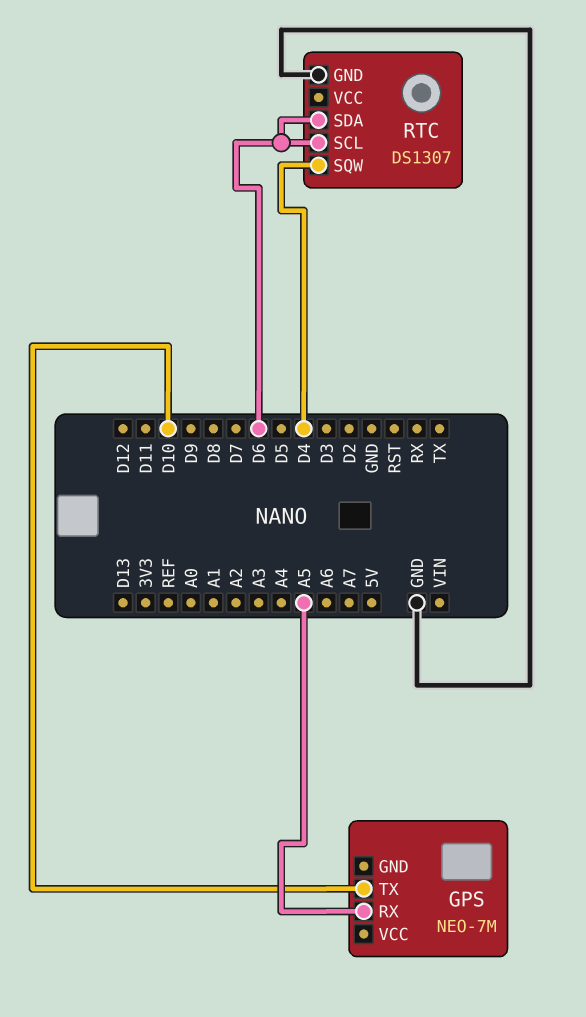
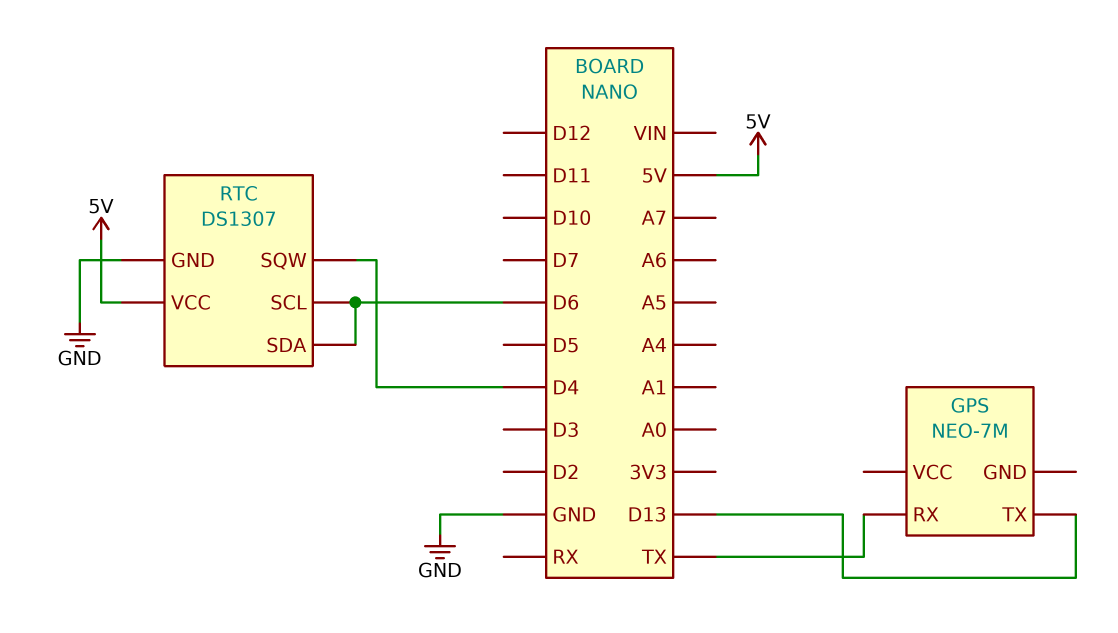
GPS pin RX: A5 -> TX
GPS pin TX: D10 -> D13
RTC pin VCC: none -> 5V

